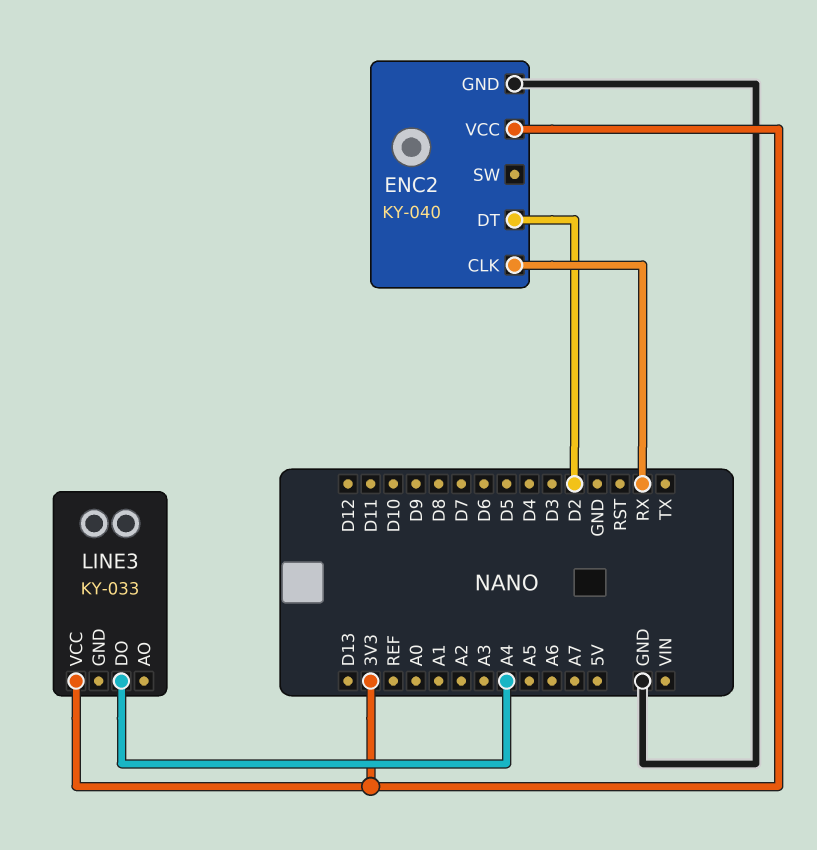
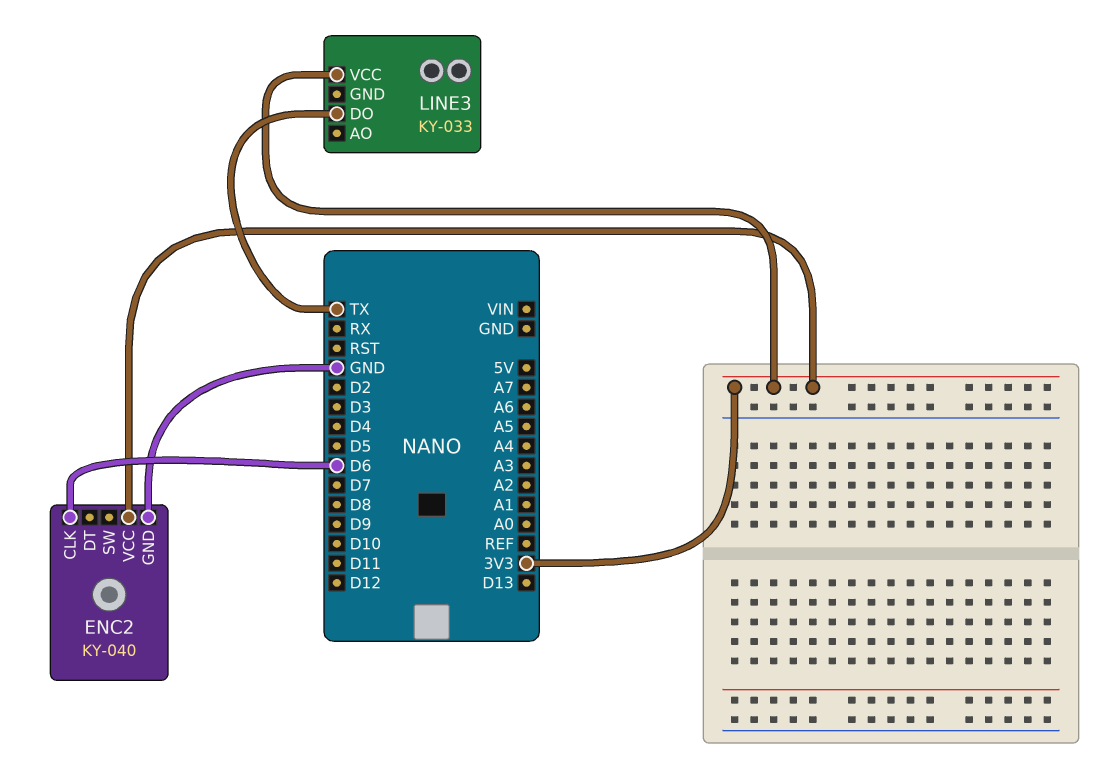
ENC2 pin CLK: RX -> D6
ENC2 pin DT: D2 -> none
LINE3 pin DO: A4 -> TX

